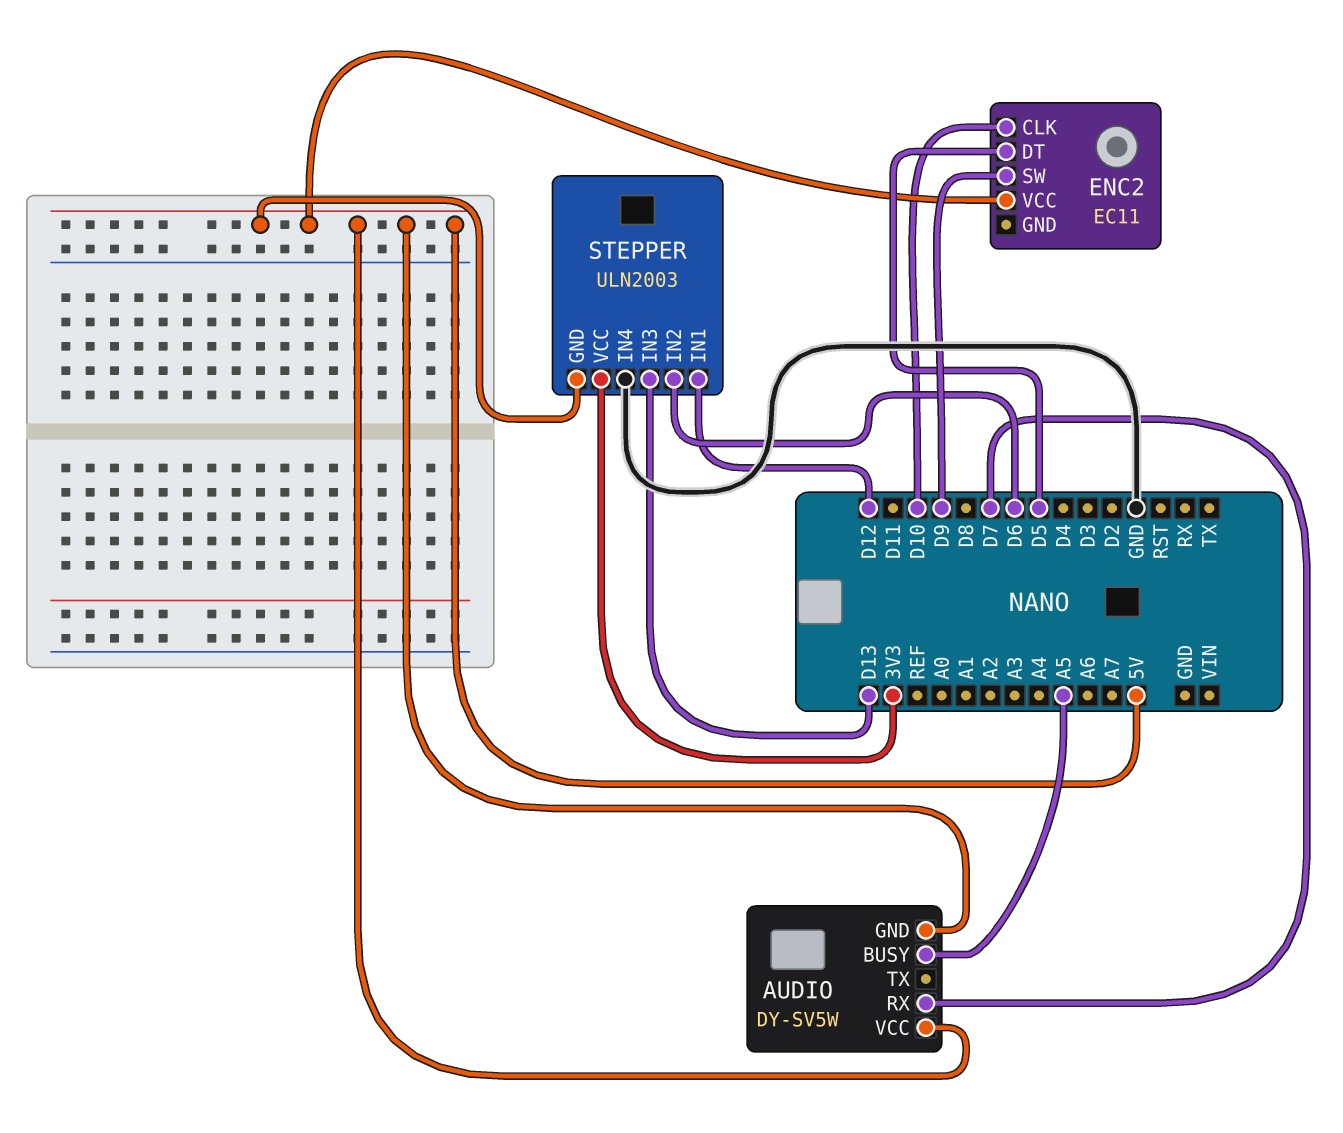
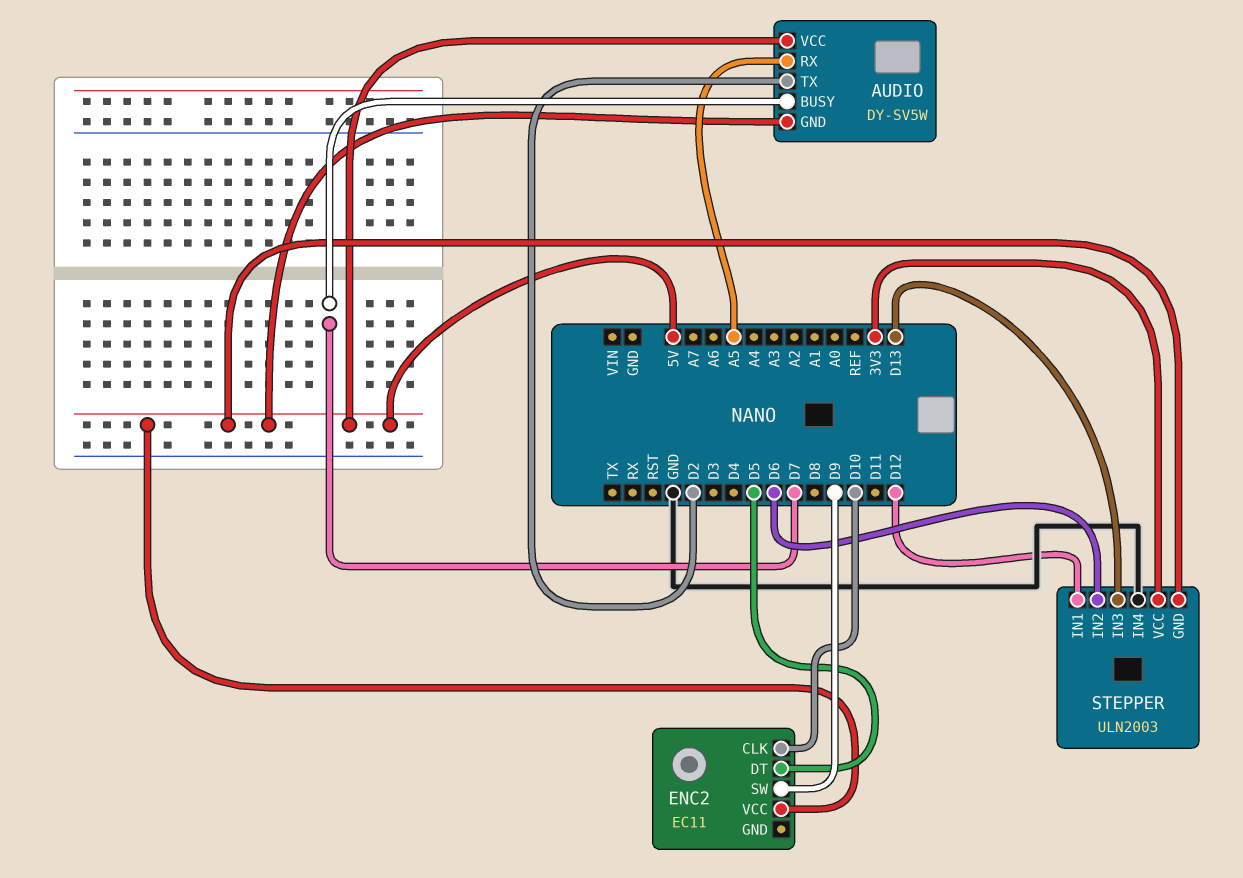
AUDIO pin BUSY: A5 -> D7
AUDIO pin RX: D7 -> A5
AUDIO pin TX: none -> D2

